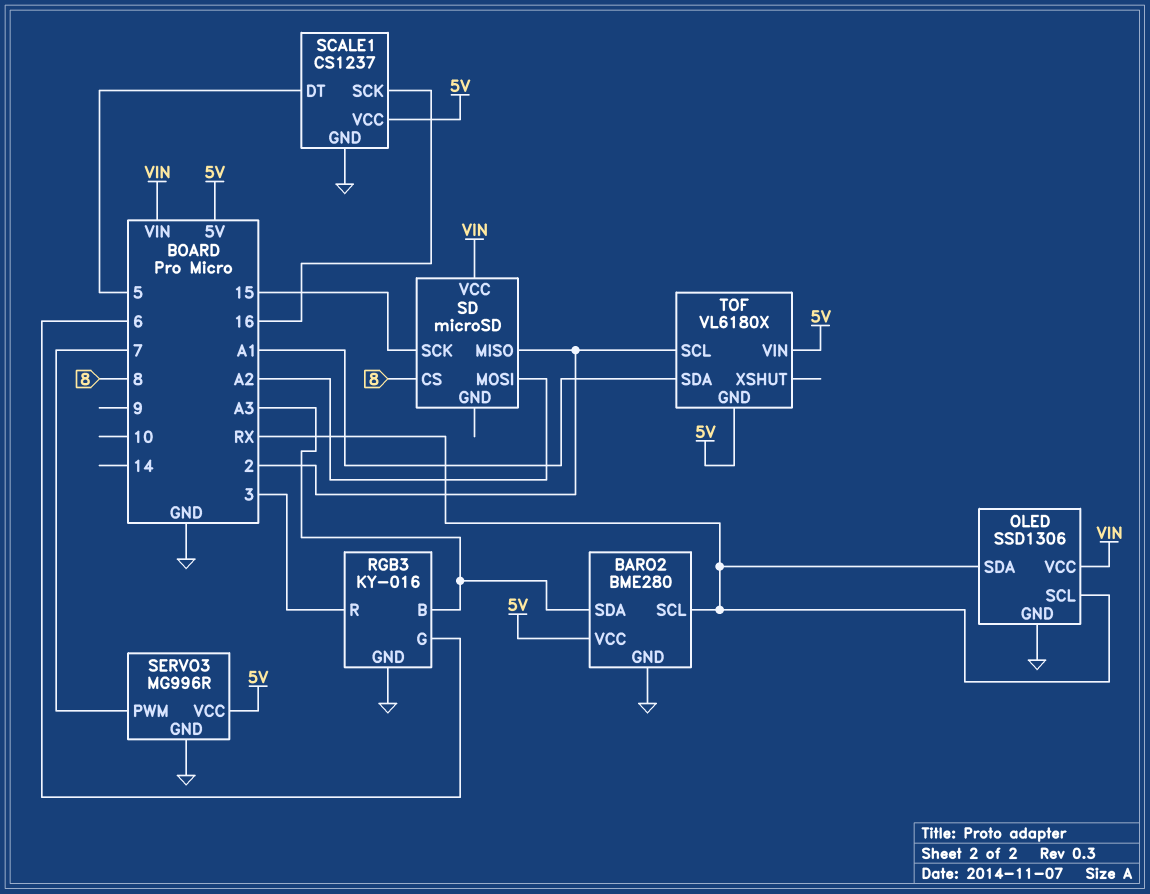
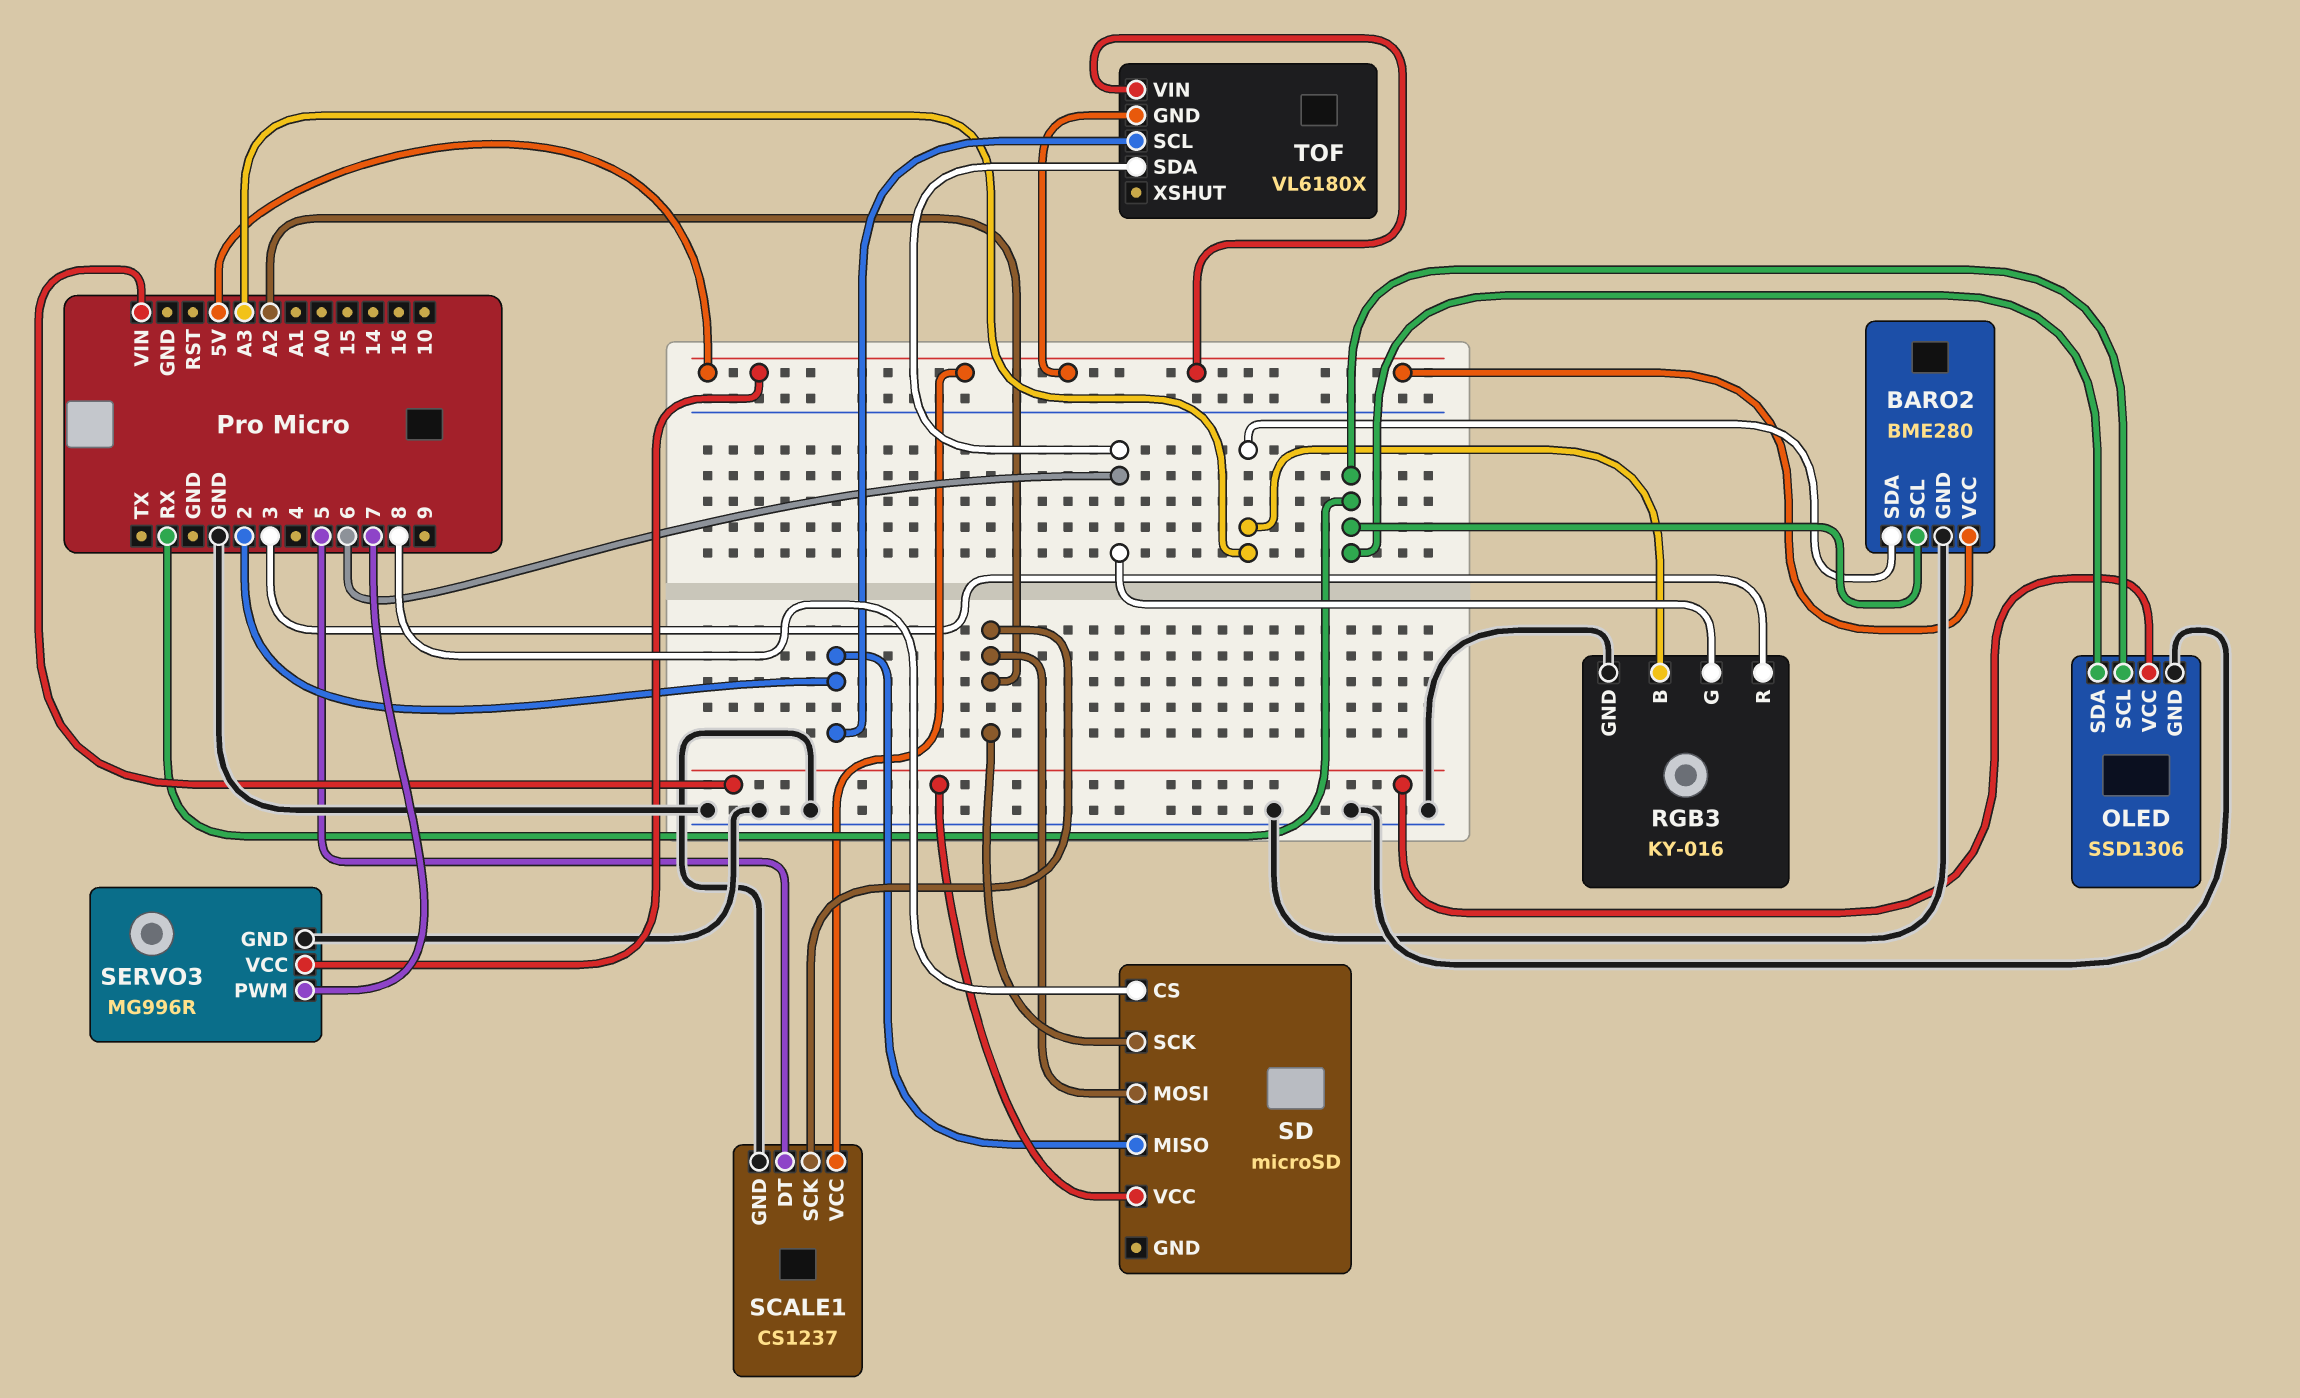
SCALE1 pin SCK: 16 -> A2
SD pin SCK: 15 -> A2
TOF pin SDA: A1 -> 6

